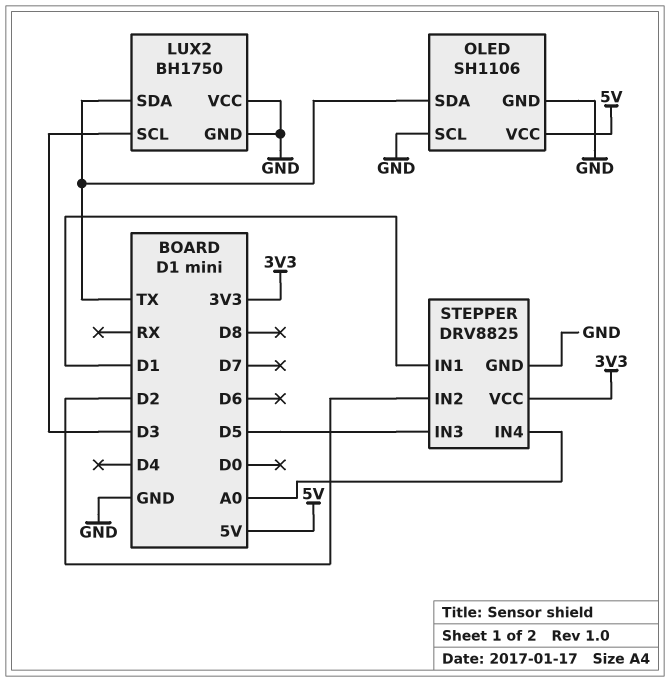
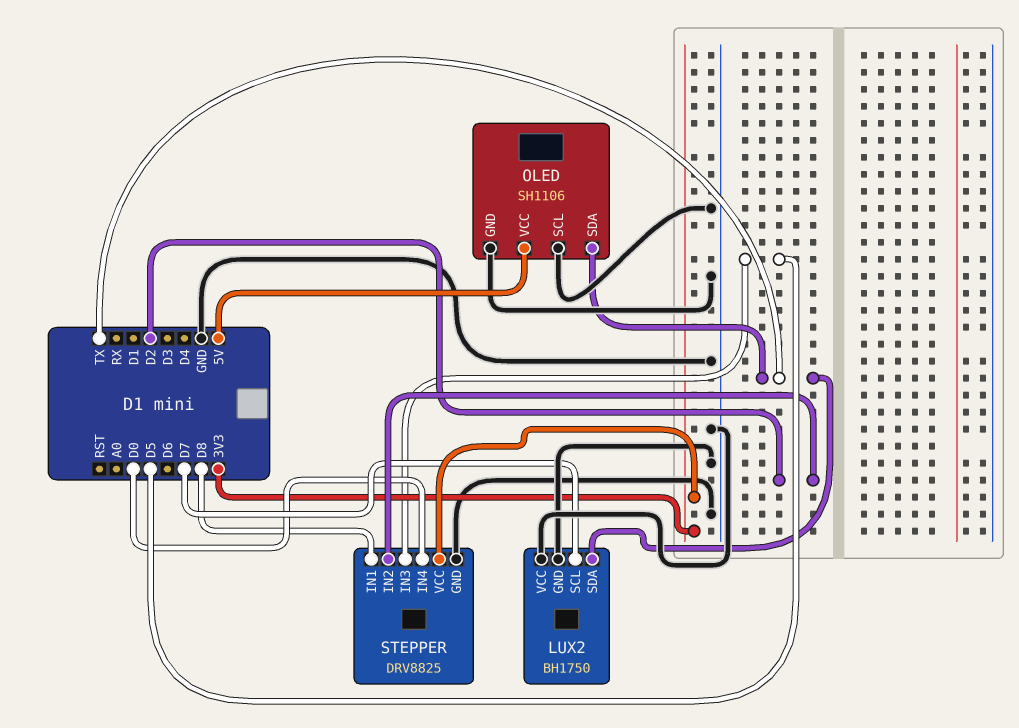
LUX2 pin SCL: D3 -> D7
STEPPER pin IN1: D1 -> D8
STEPPER pin IN4: A0 -> D0

